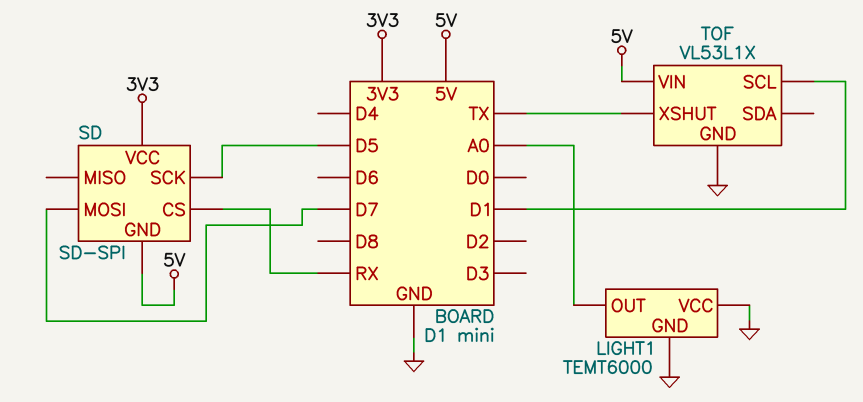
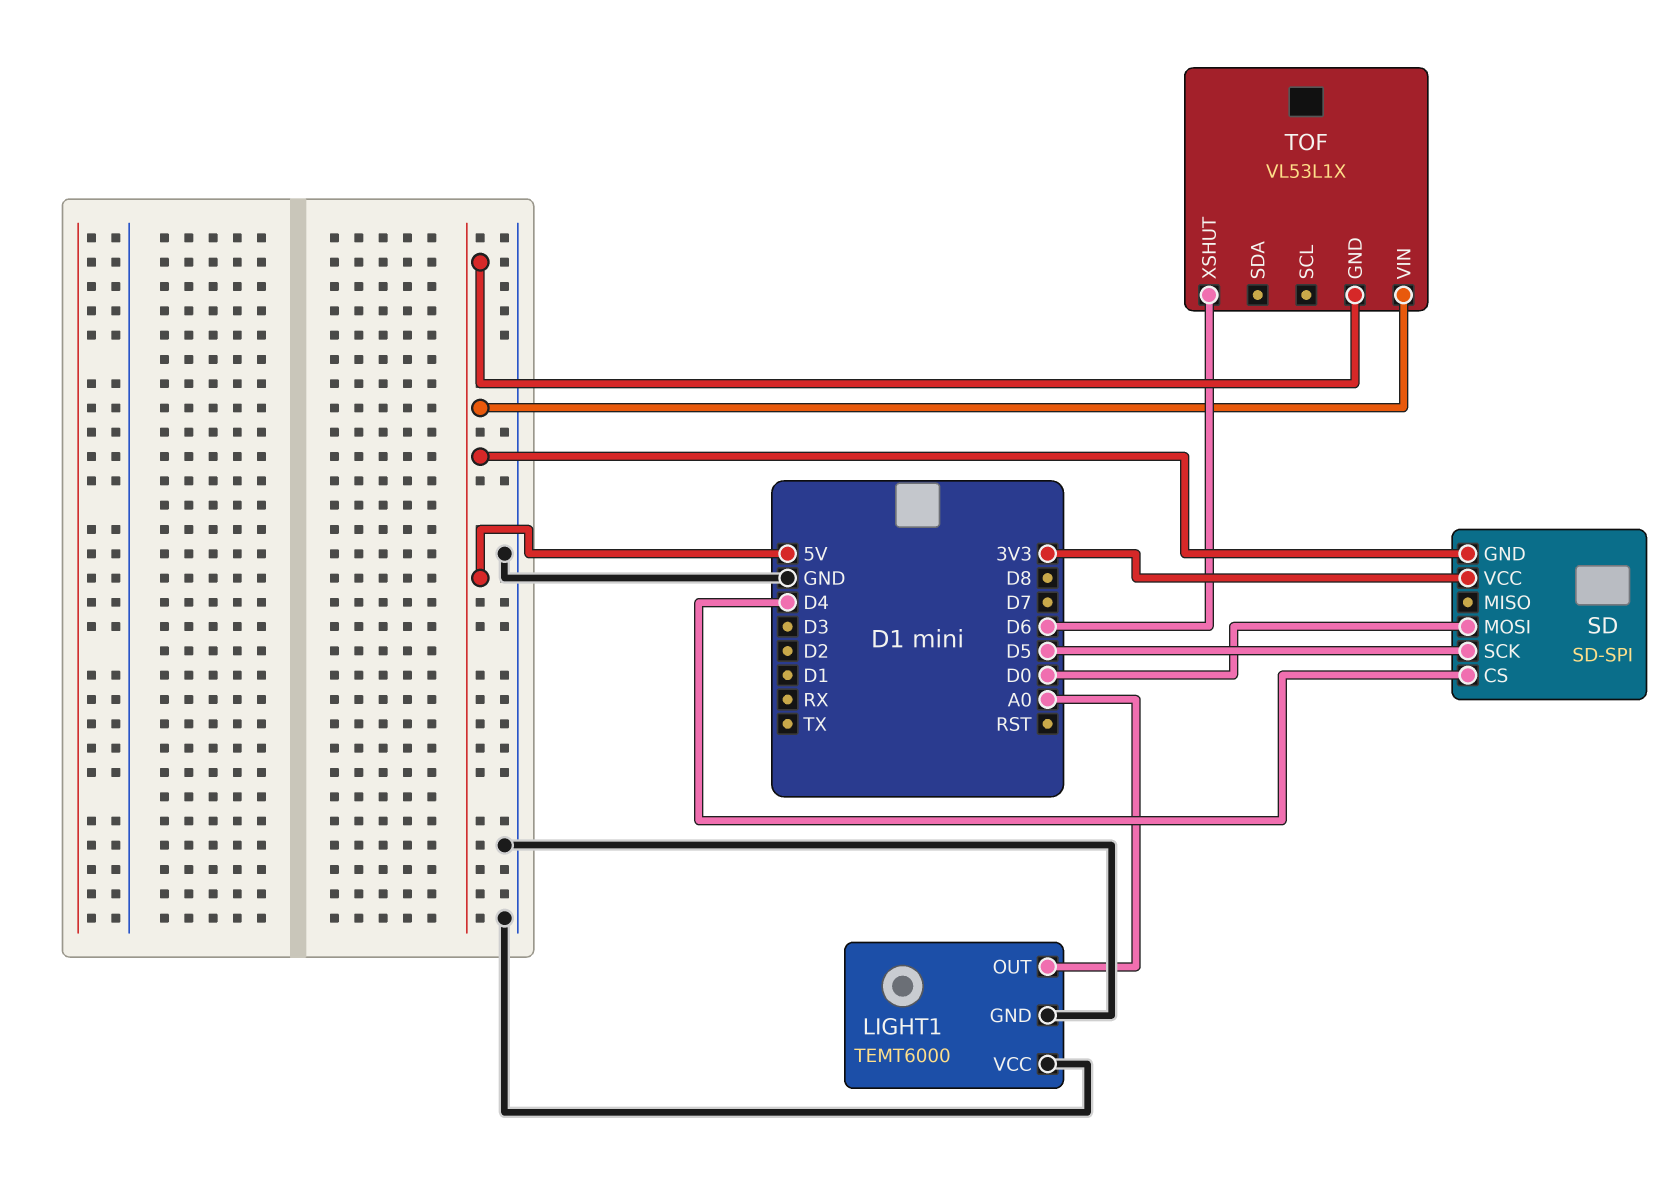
SD pin CS: RX -> D4
SD pin MOSI: D7 -> D0
TOF pin GND: GND -> 5V
TOF pin SCL: D1 -> none
TOF pin XSHUT: TX -> D6

